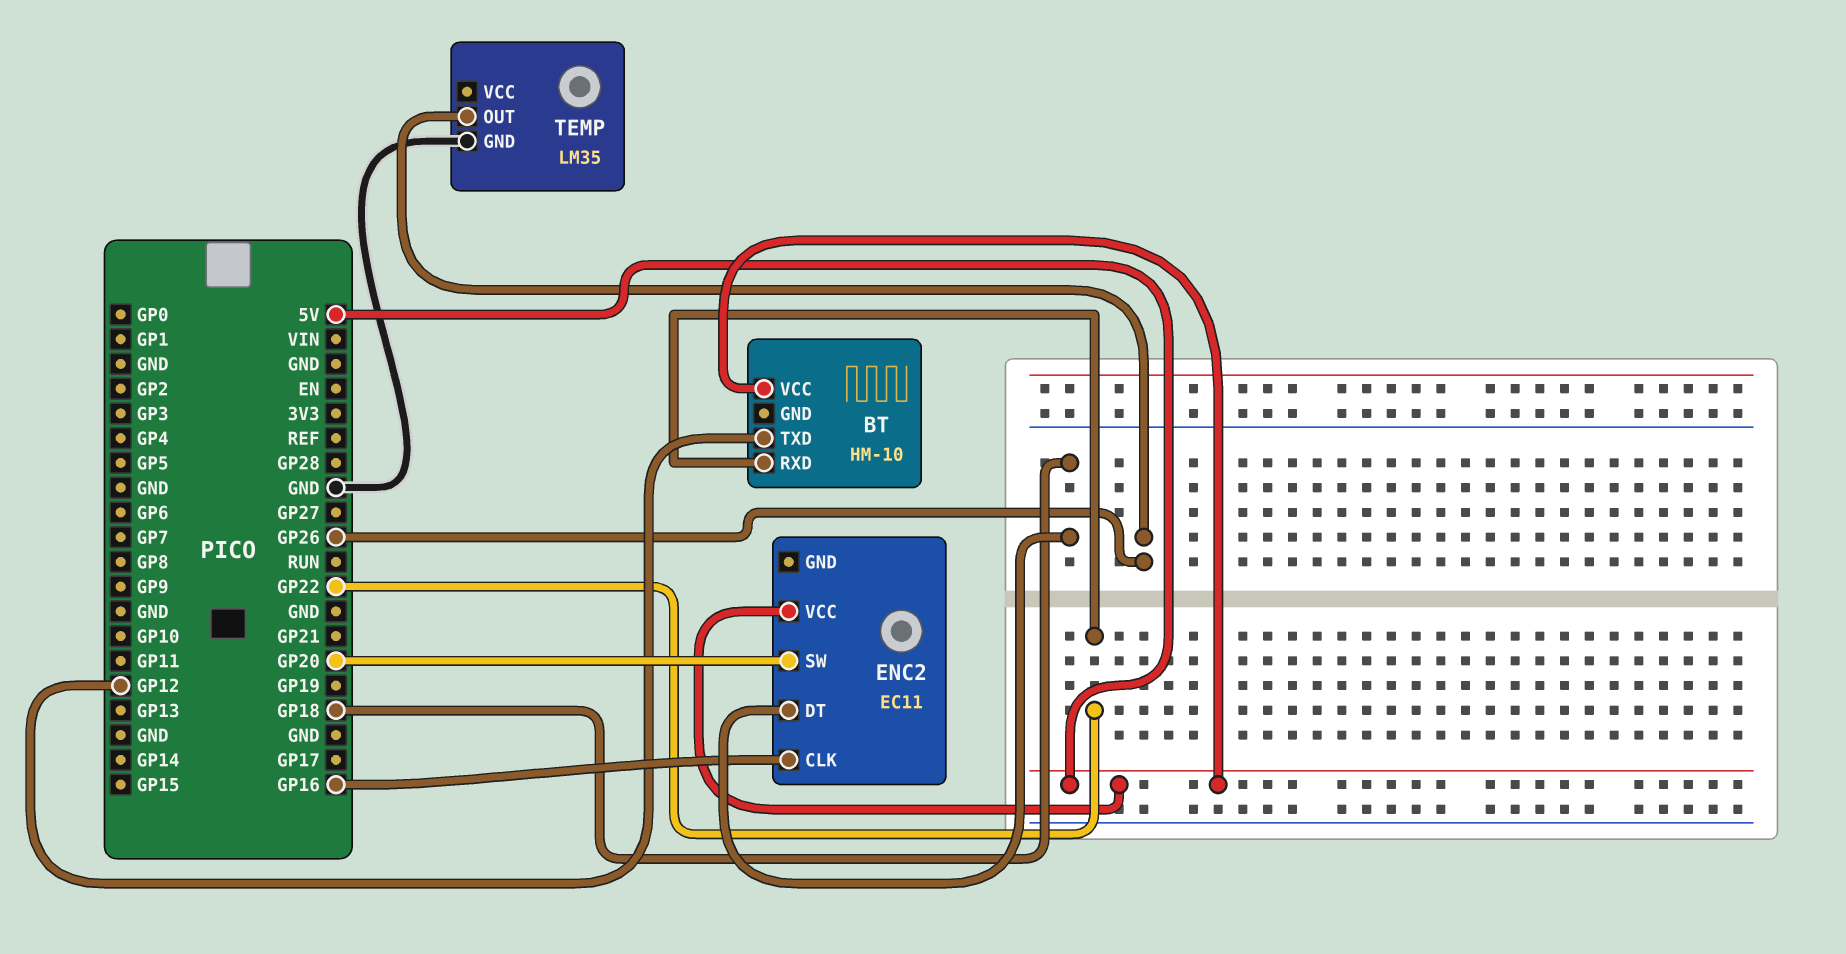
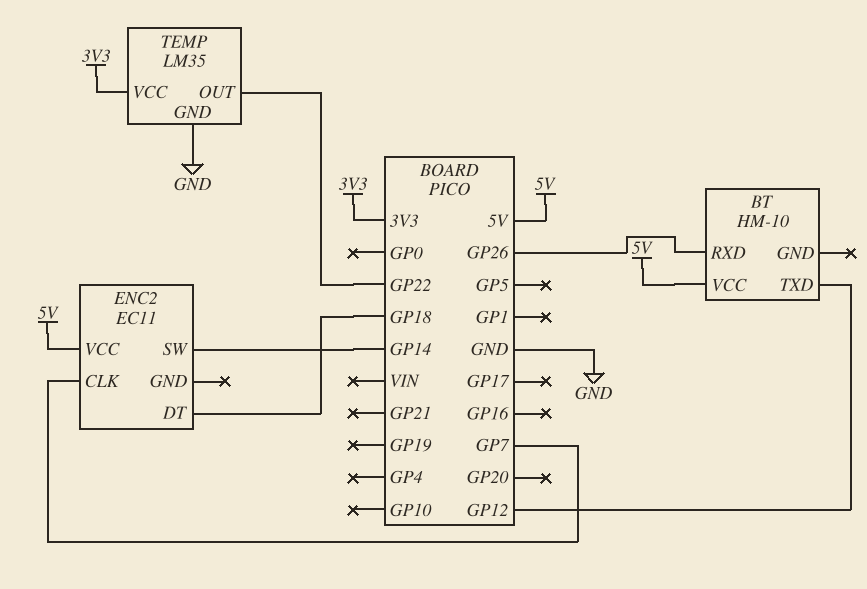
BT pin RXD: GP22 -> GP26
ENC2 pin CLK: GP16 -> GP7
ENC2 pin SW: GP20 -> GP14
TEMP pin OUT: GP26 -> GP22
TEMP pin VCC: none -> 3V3

